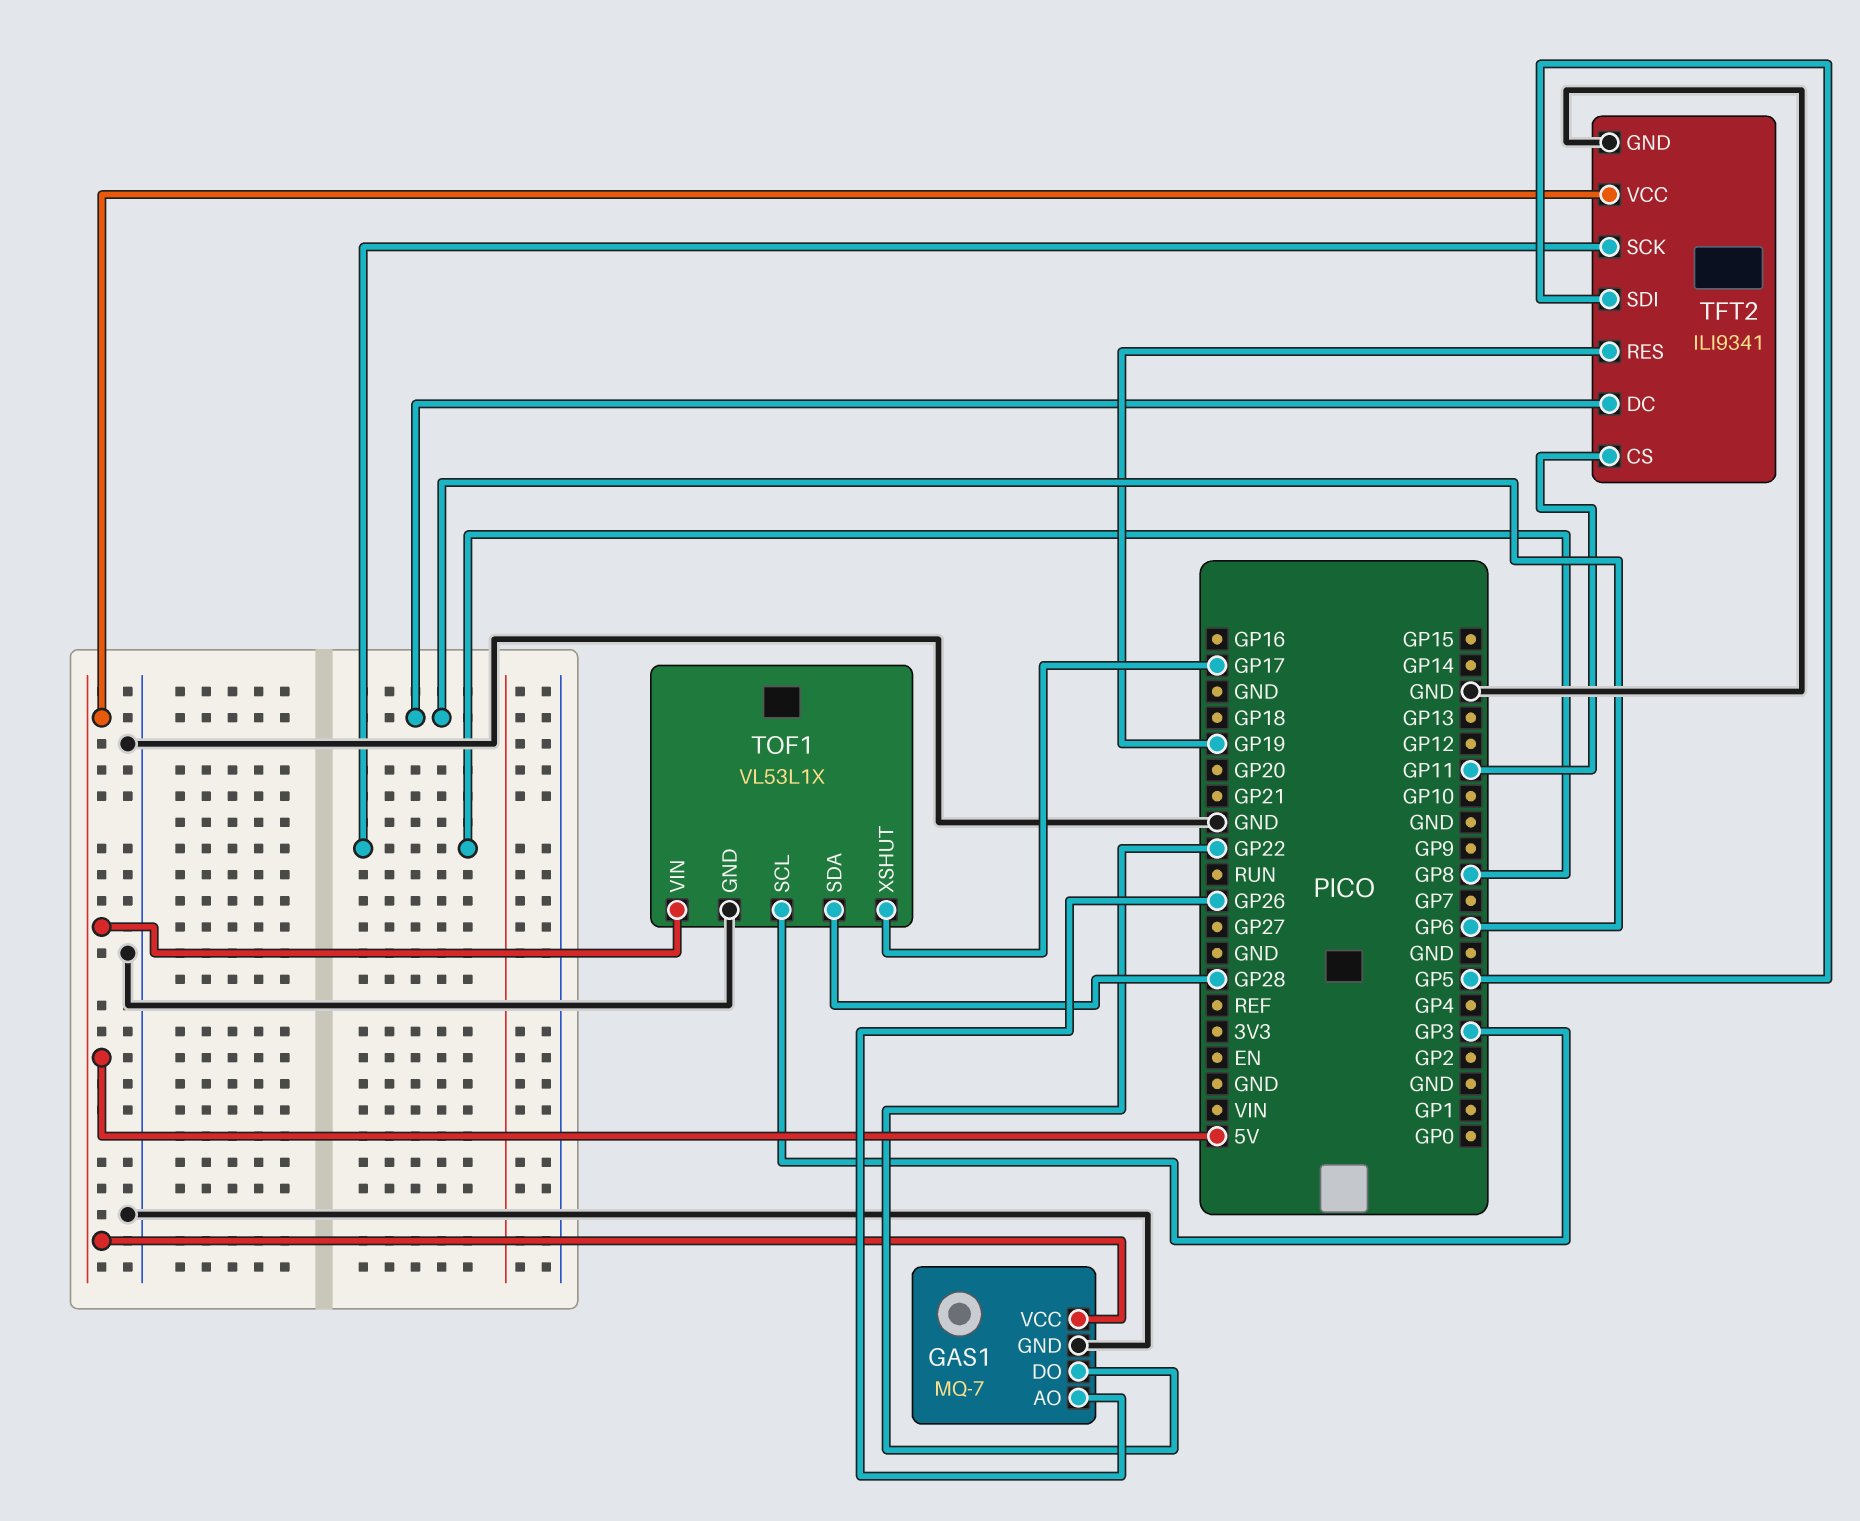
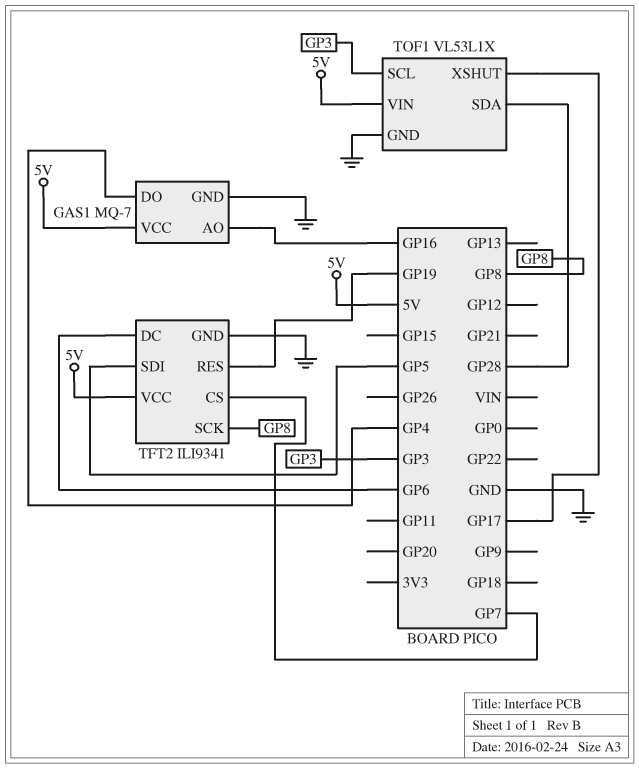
GAS1 pin AO: GP26 -> GP16
GAS1 pin DO: GP22 -> GP4
TFT2 pin CS: GP11 -> GP7

